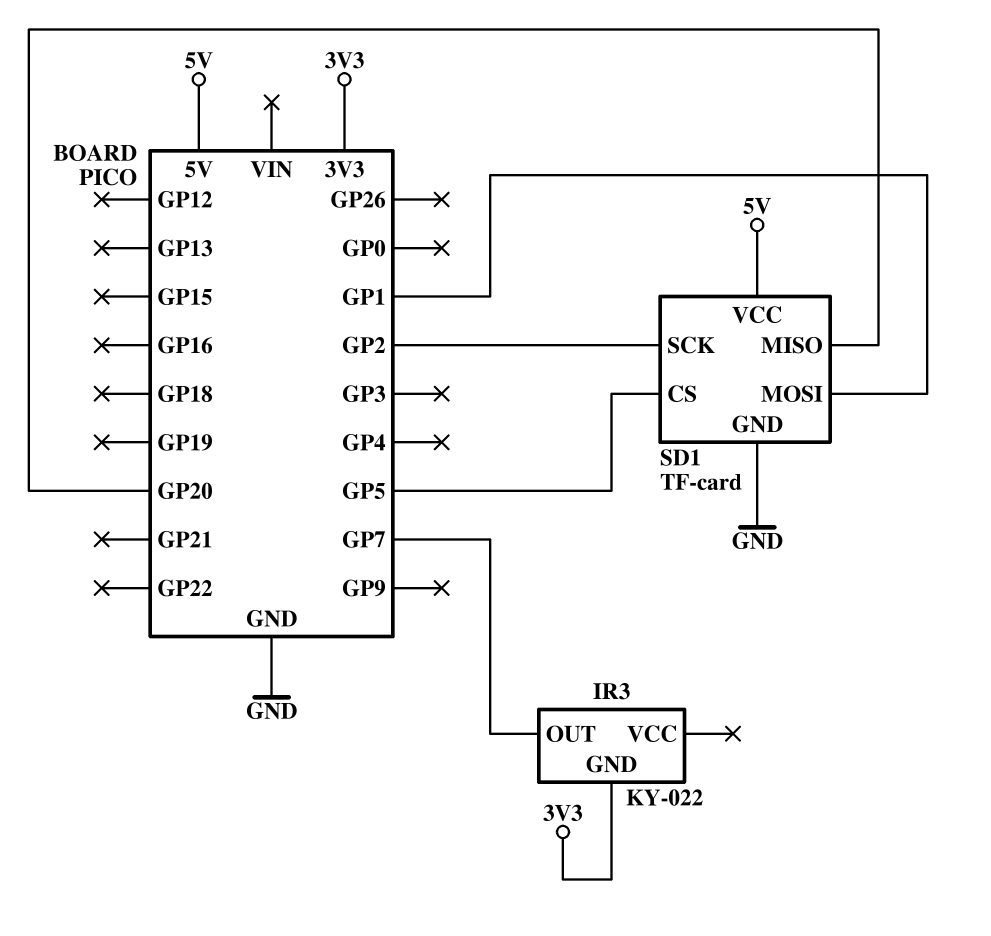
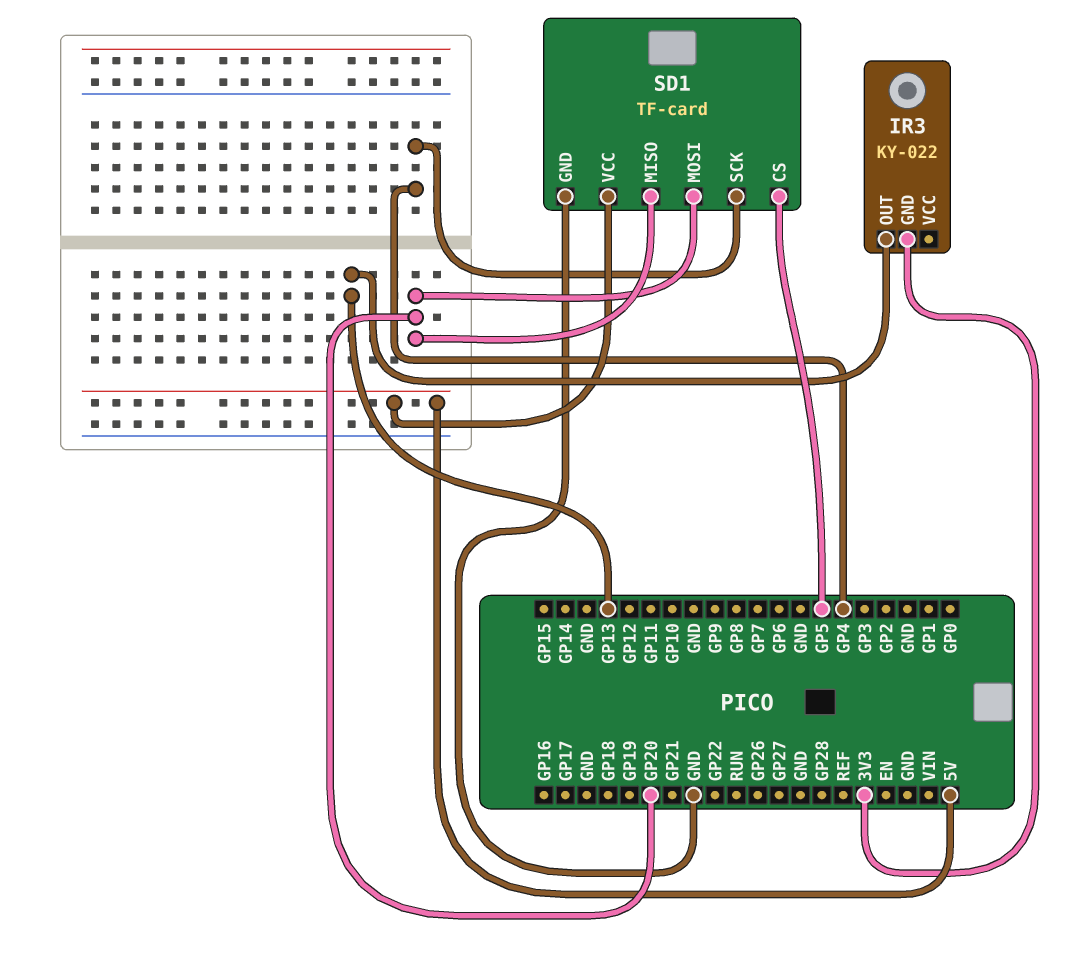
IR3 pin OUT: GP7 -> GP13
SD1 pin MOSI: GP1 -> GP20
SD1 pin SCK: GP2 -> GP4

